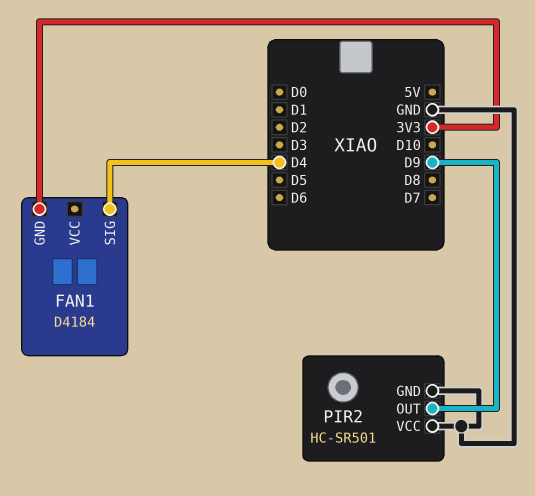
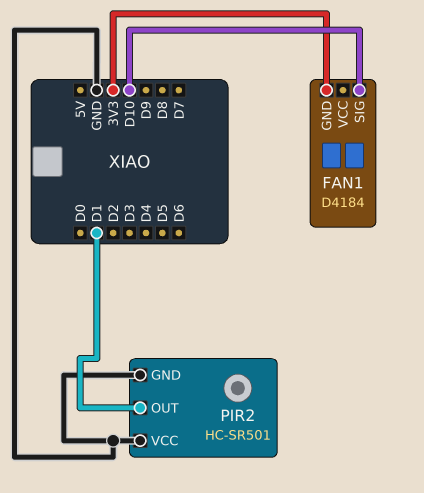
FAN1 pin SIG: D4 -> D10
PIR2 pin OUT: D9 -> D1

